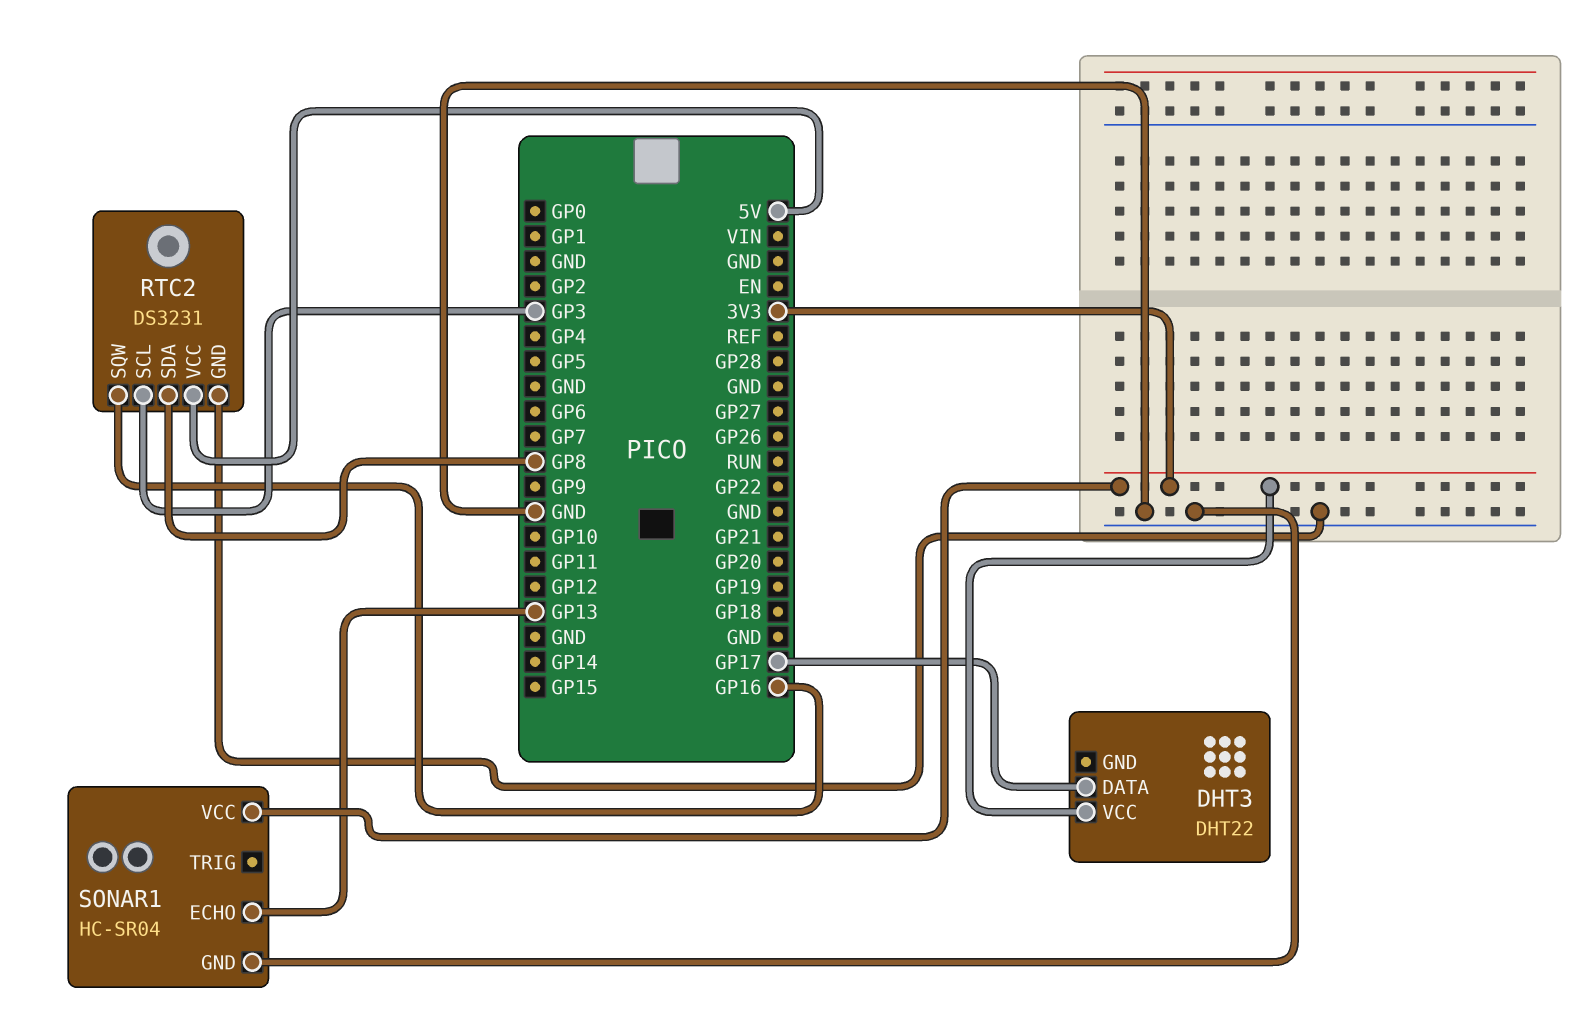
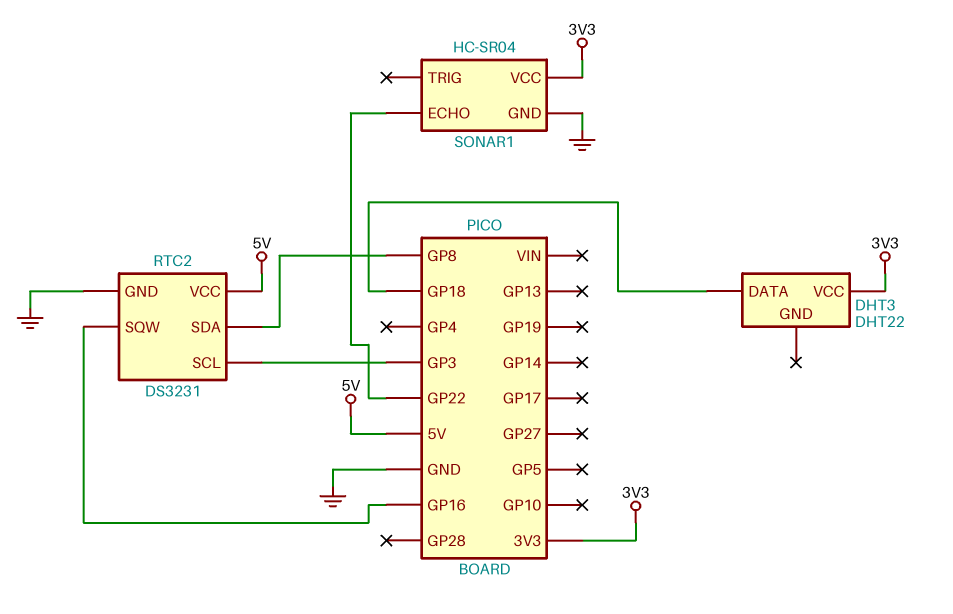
DHT3 pin DATA: GP17 -> GP18
SONAR1 pin ECHO: GP13 -> GP22

